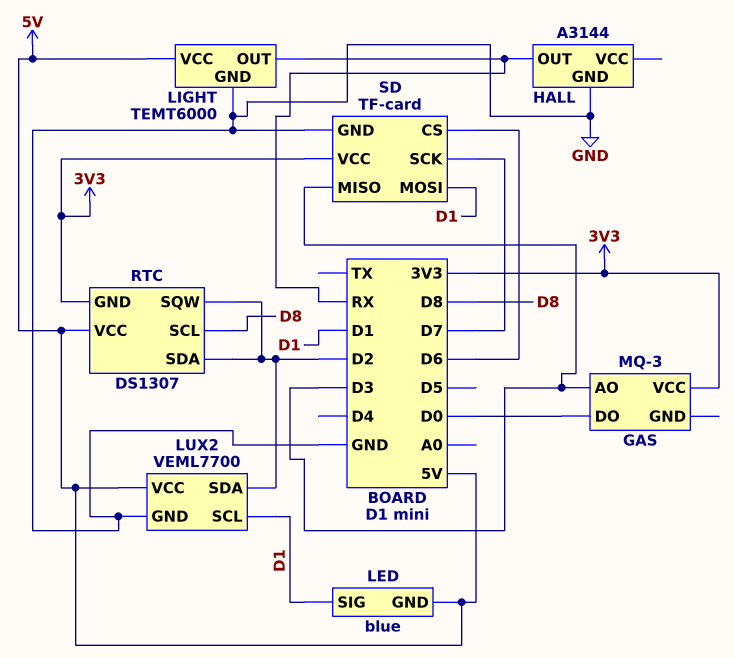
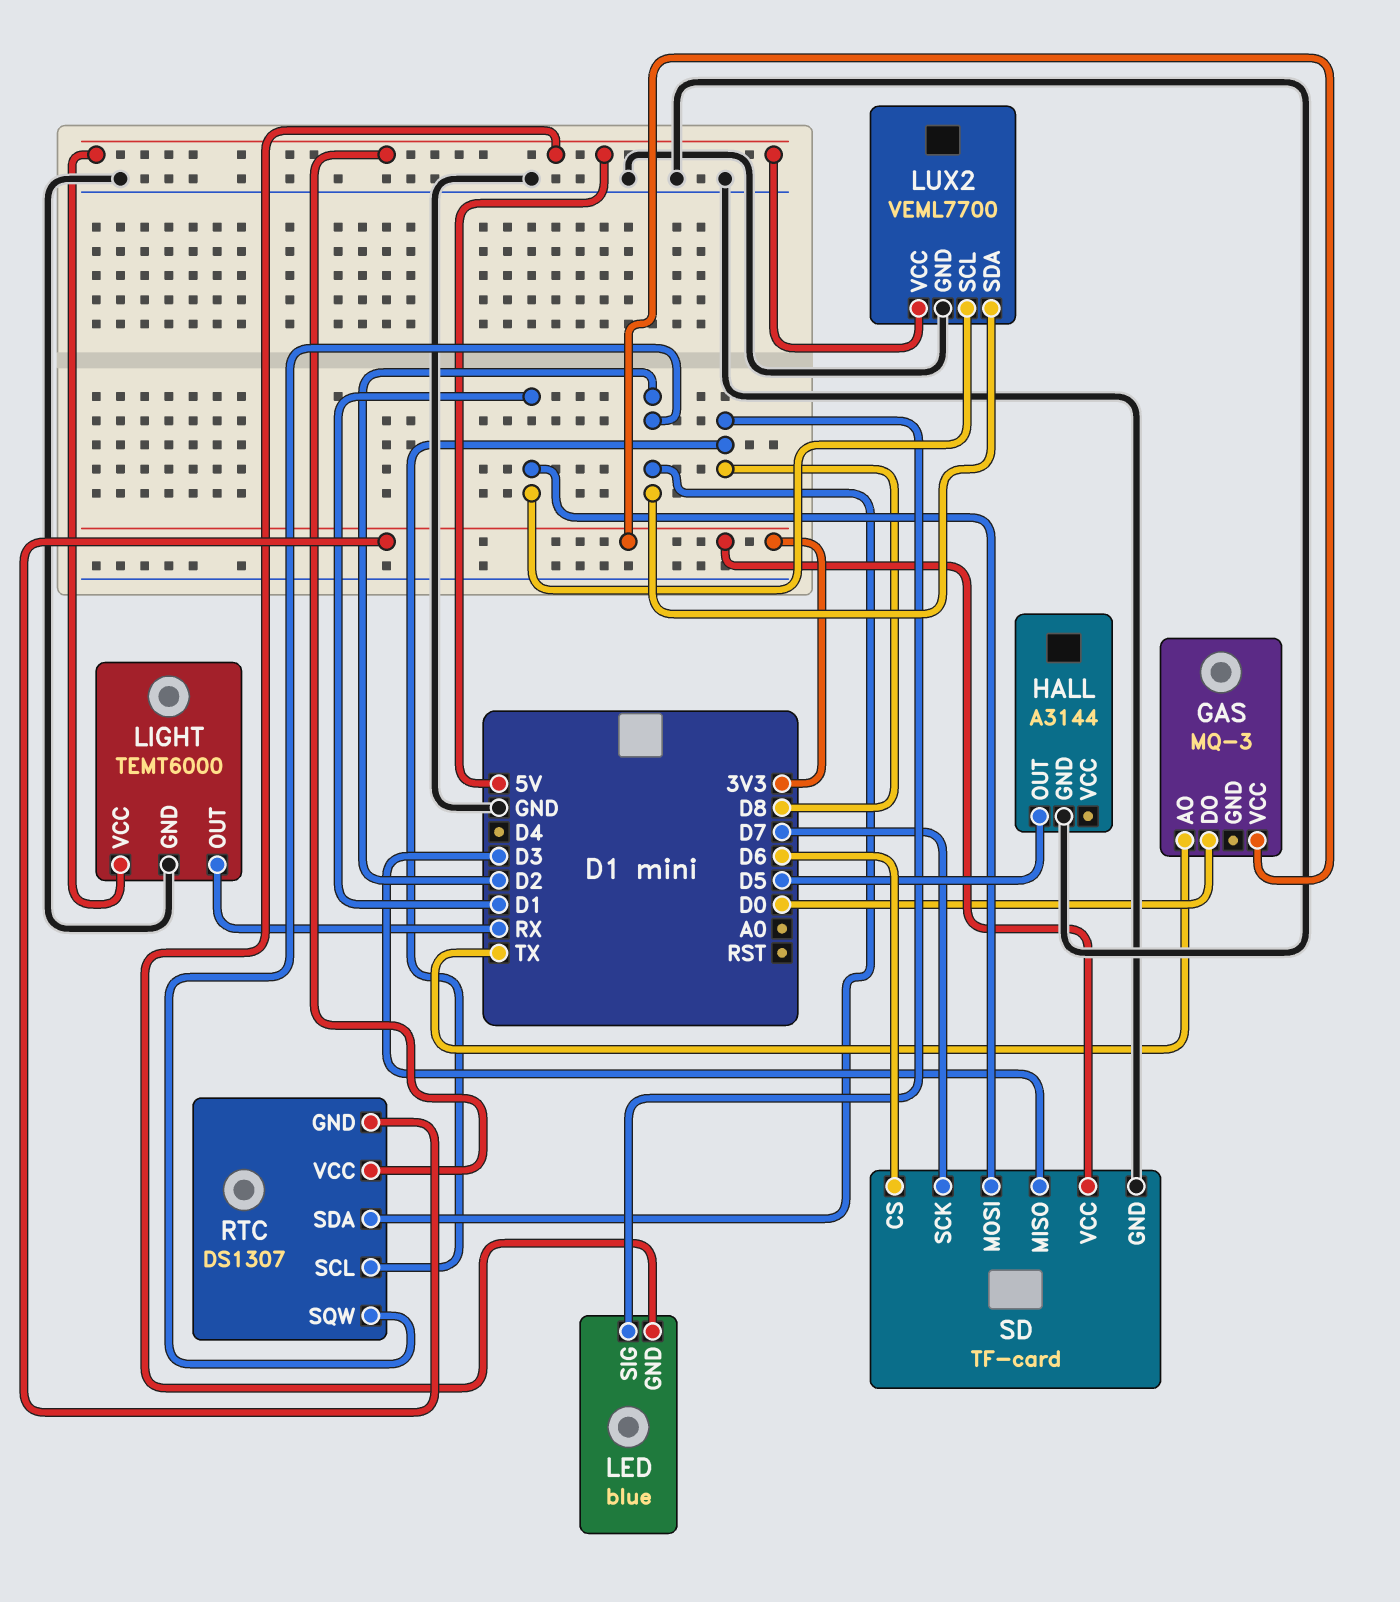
GAS pin AO: D3 -> TX
HALL pin OUT: RX -> D5
LED pin SIG: D1 -> D8

